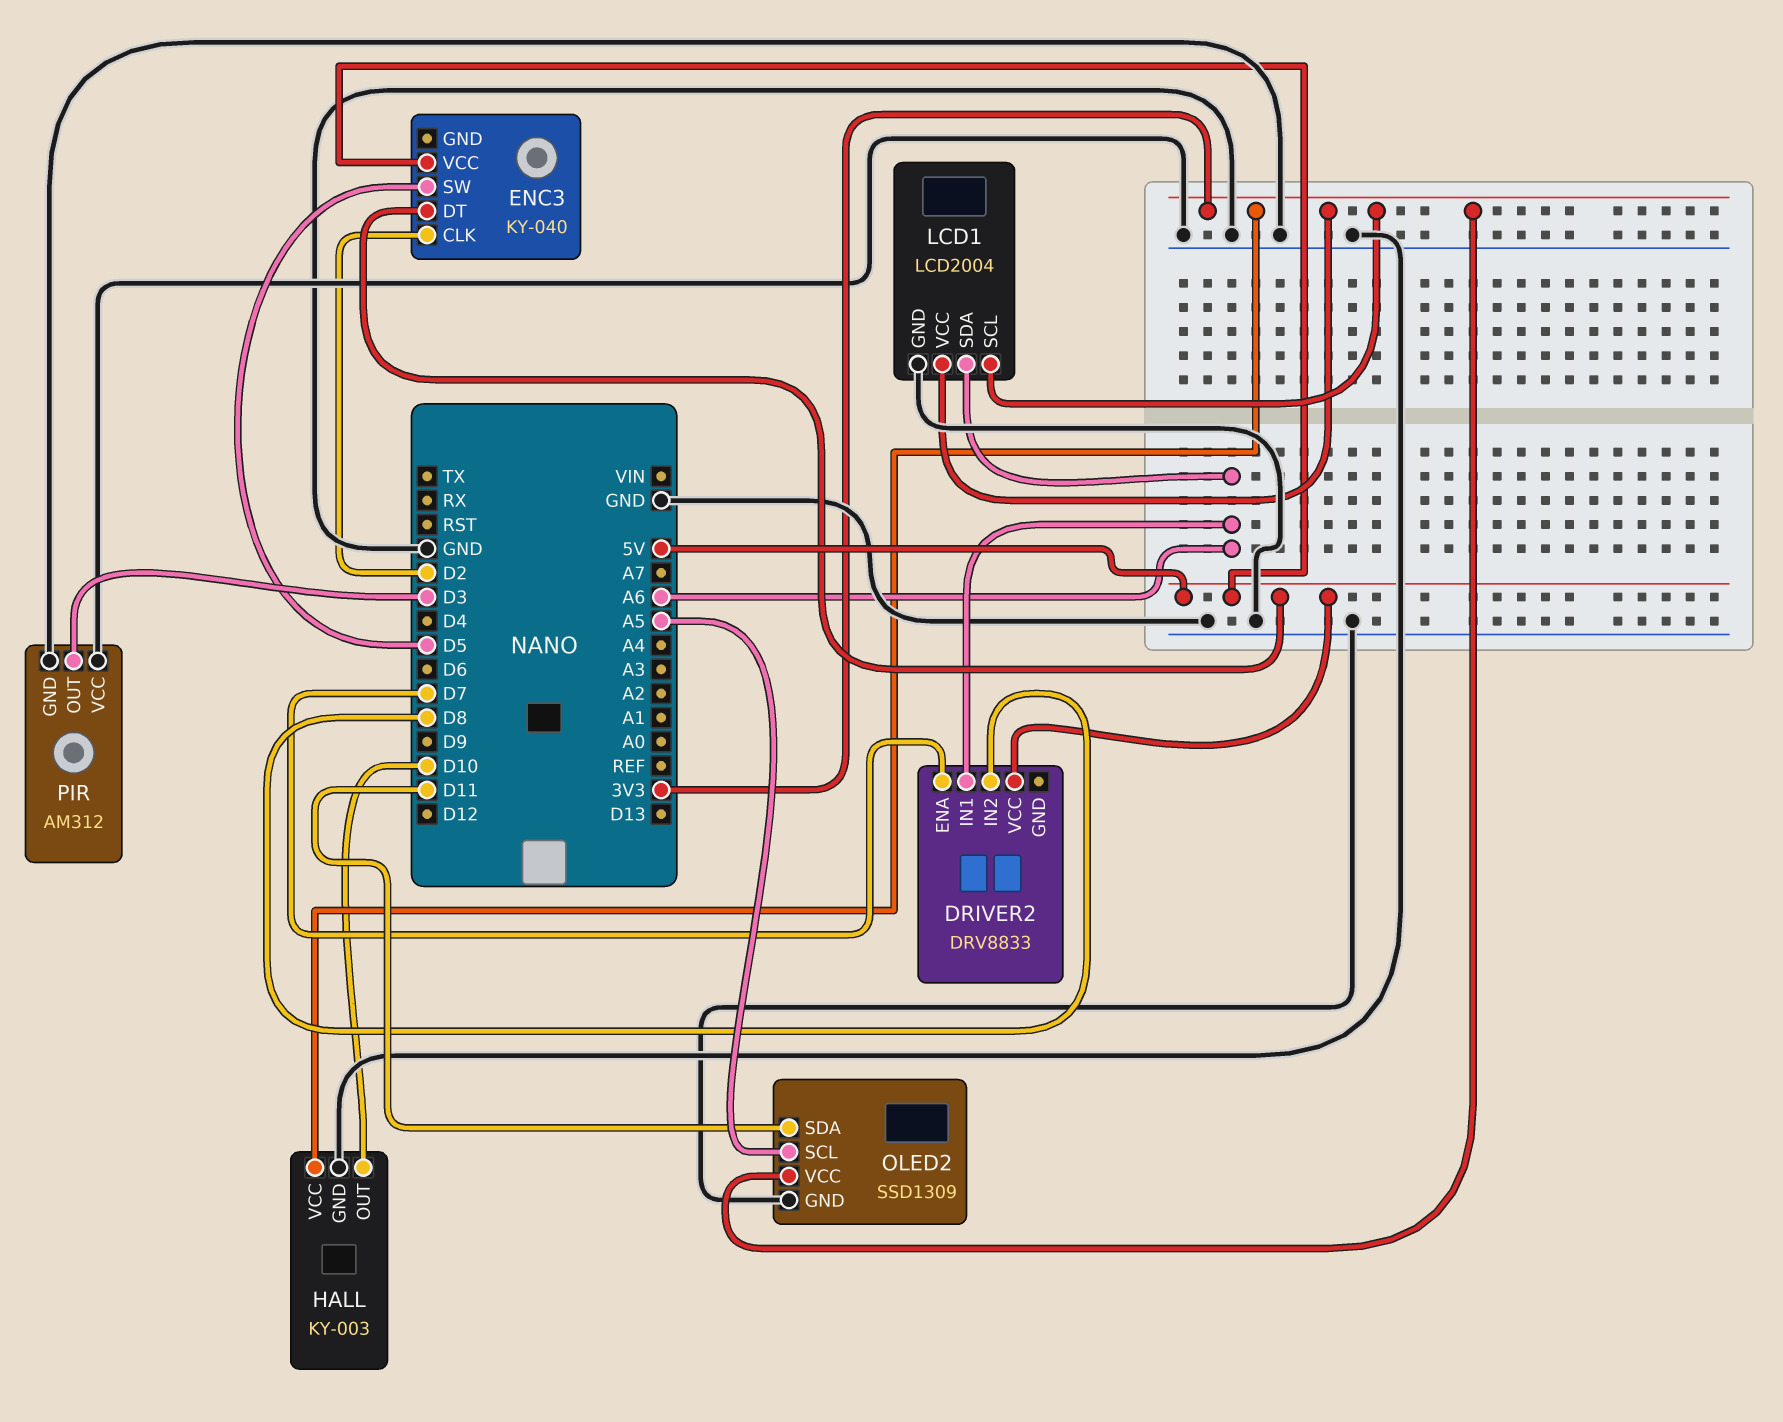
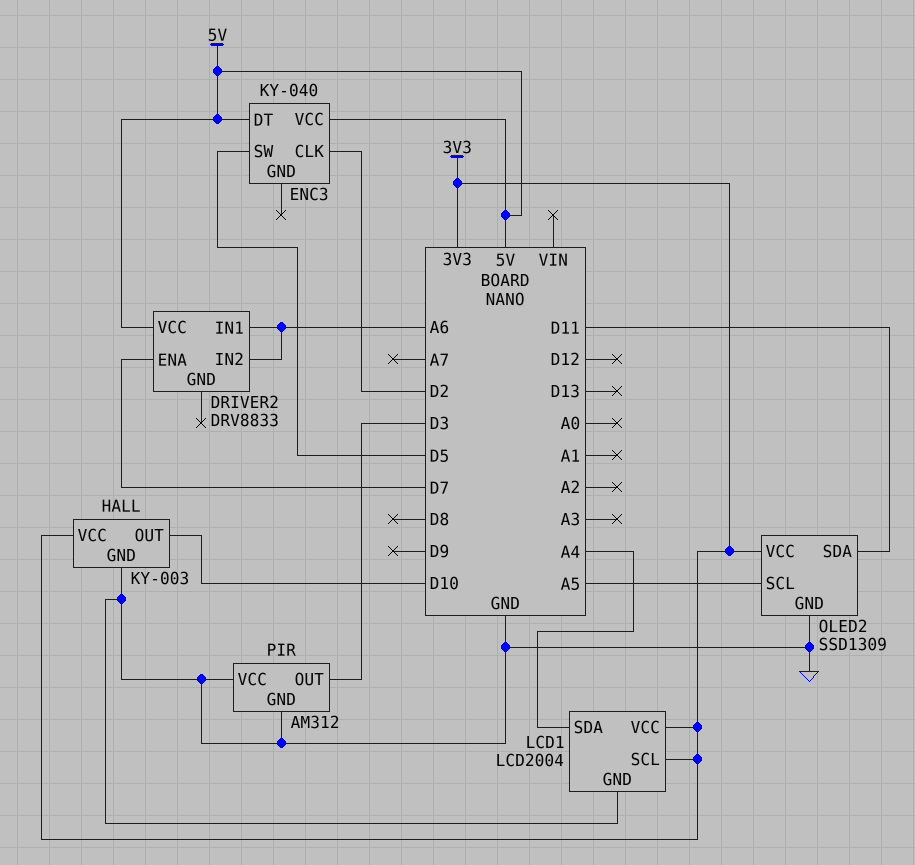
DRIVER2 pin IN2: D8 -> A6
LCD1 pin SDA: A6 -> A4

